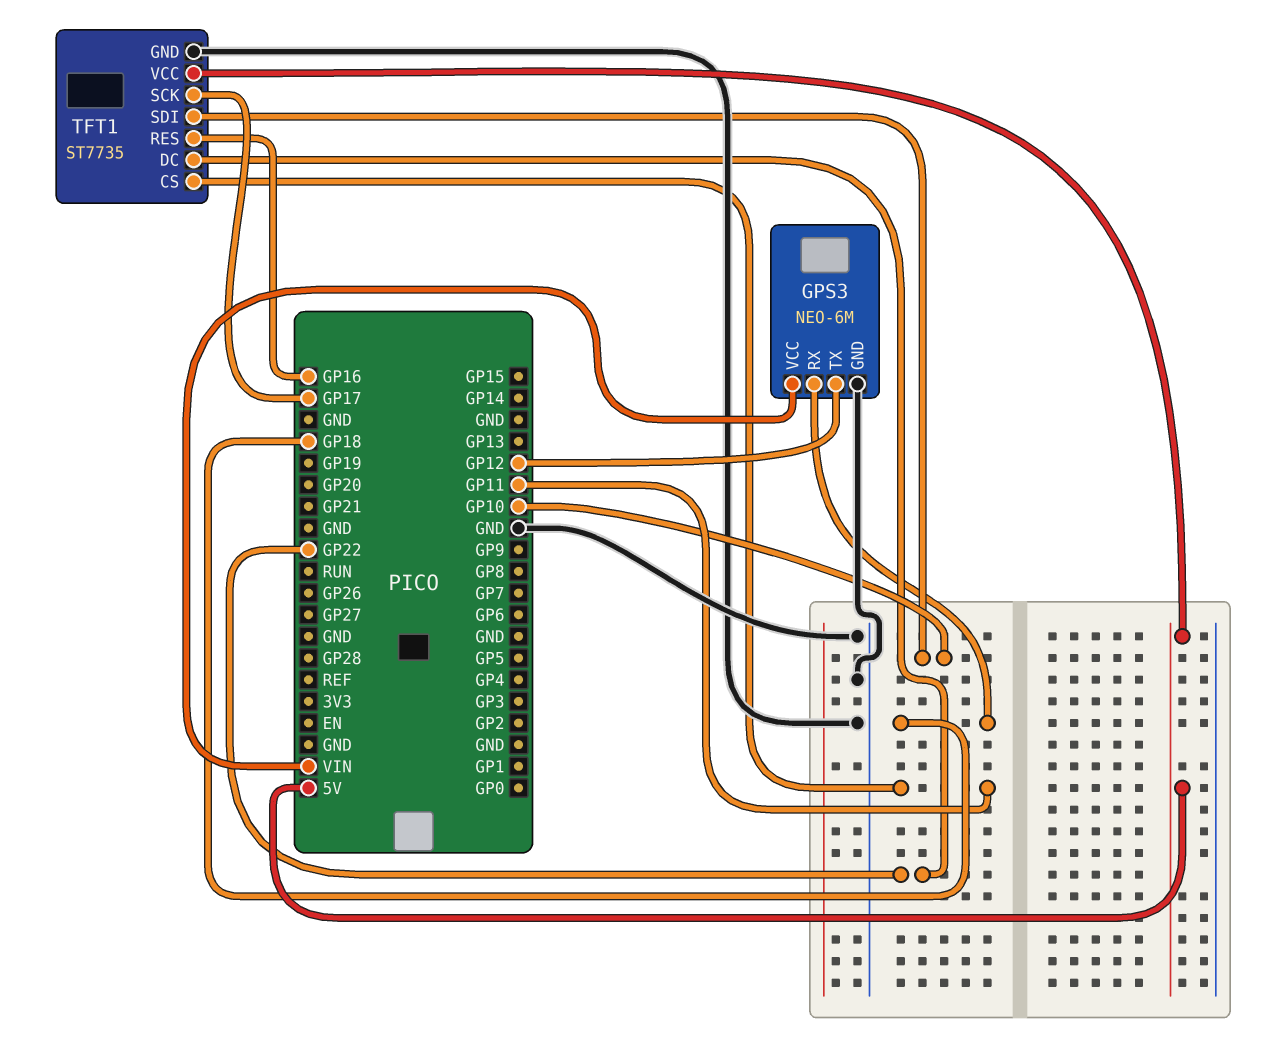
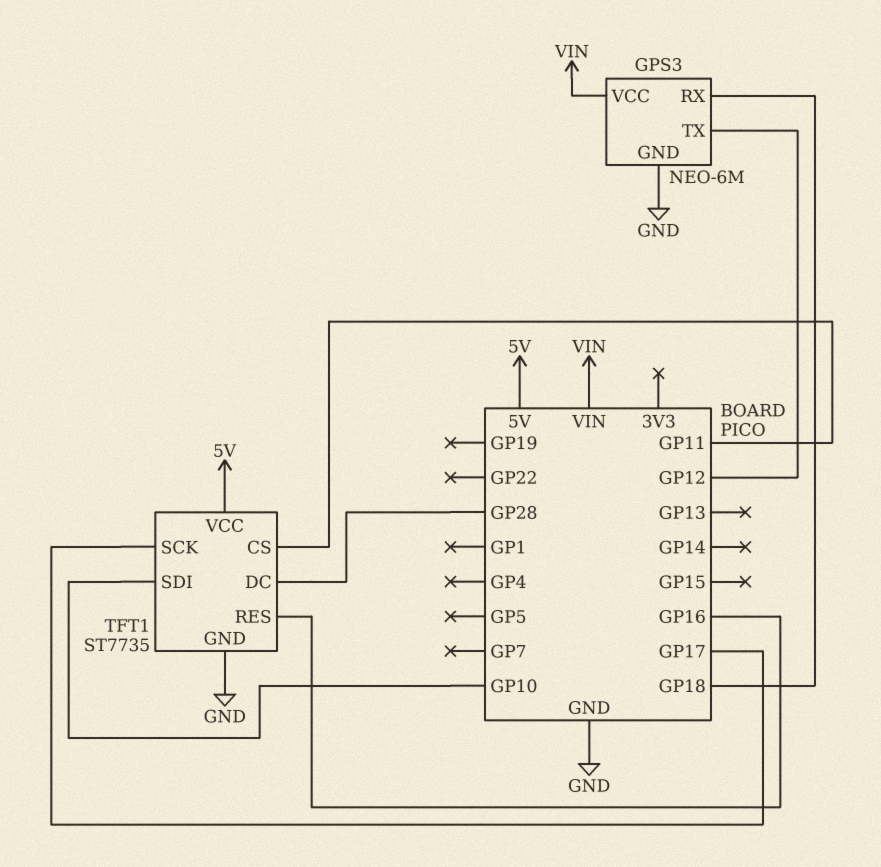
TFT1 pin DC: GP22 -> GP28

